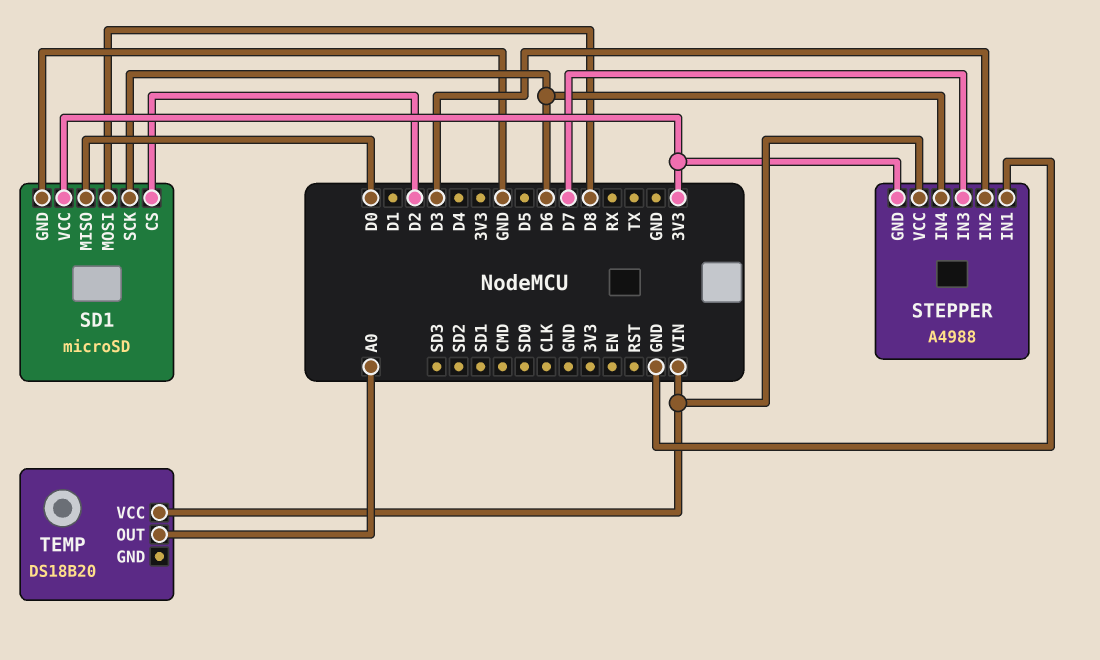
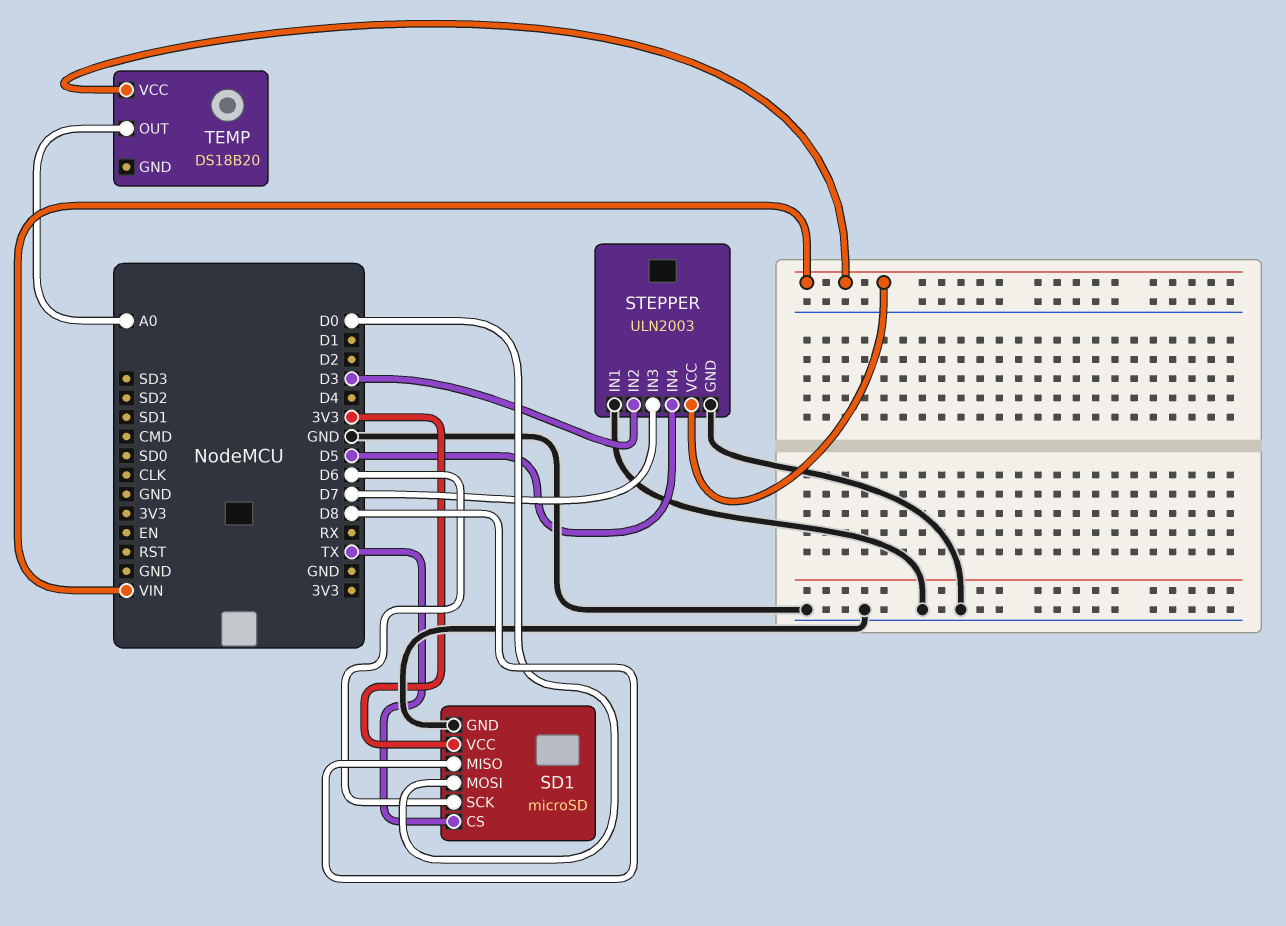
SD1 pin CS: D2 -> TX
SD1 pin MISO: D0 -> D8
SD1 pin MOSI: D8 -> D0
STEPPER: A4988 -> ULN2003
STEPPER pin GND: 3V3 -> GND
STEPPER pin IN4: D6 -> D5

